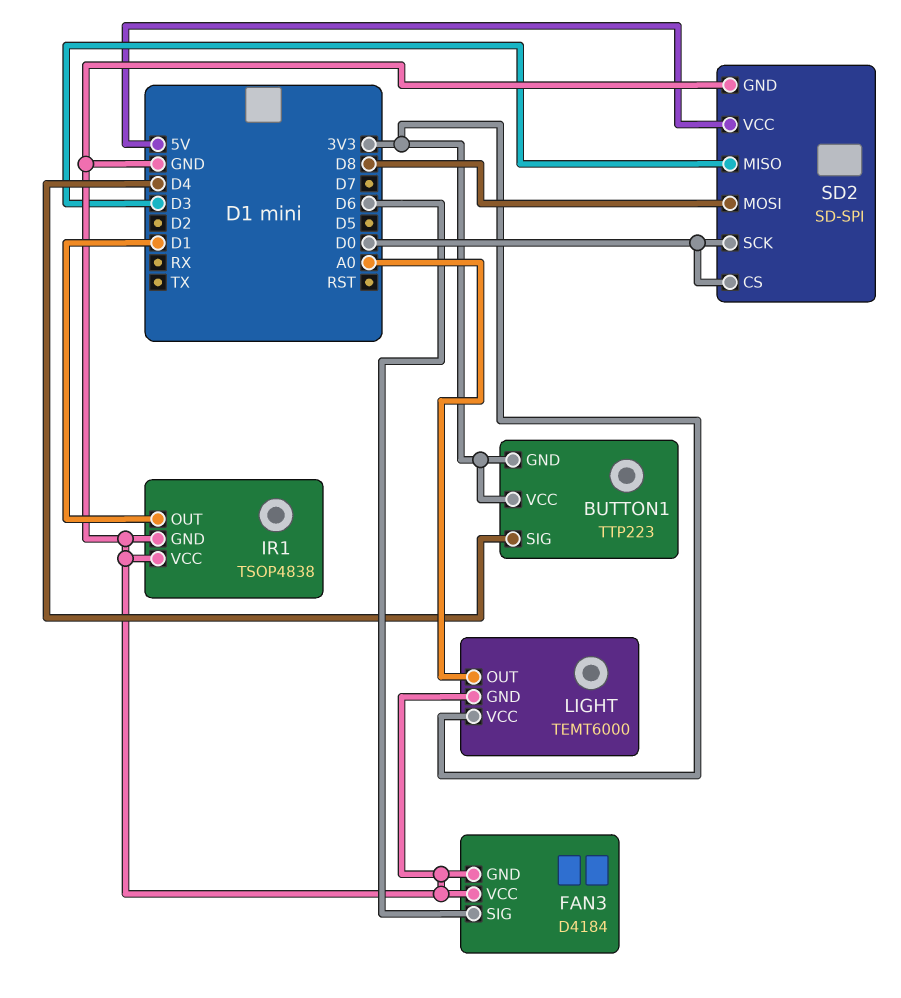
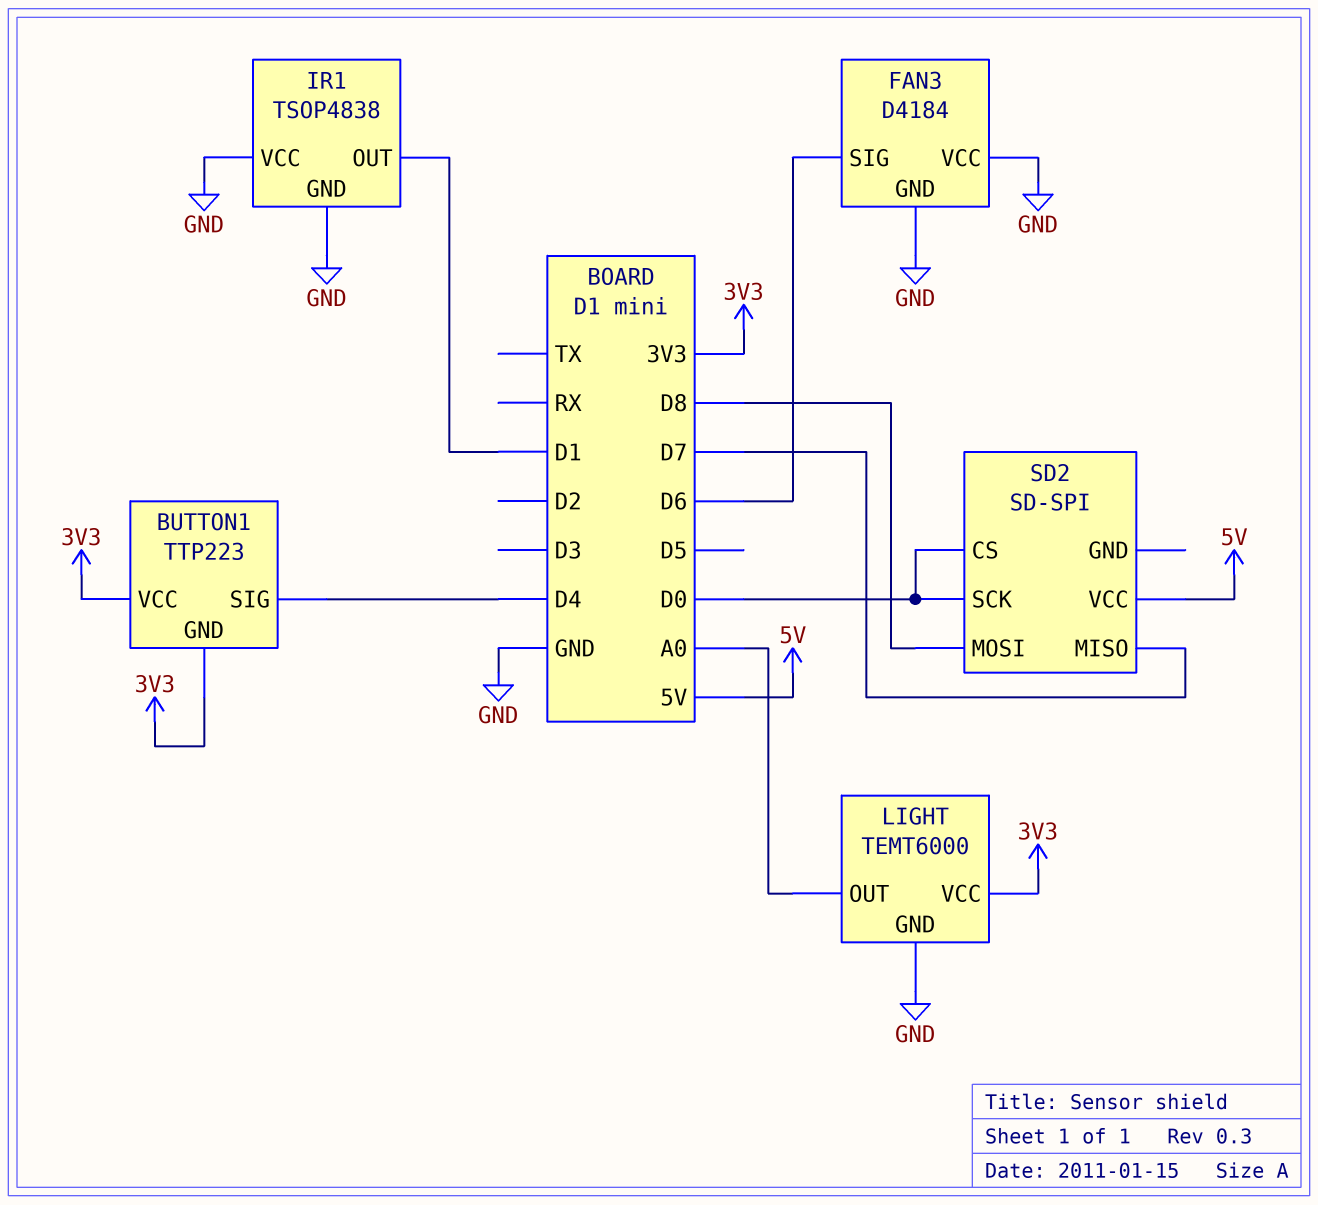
SD2 pin GND: GND -> none
SD2 pin MISO: D3 -> D7

